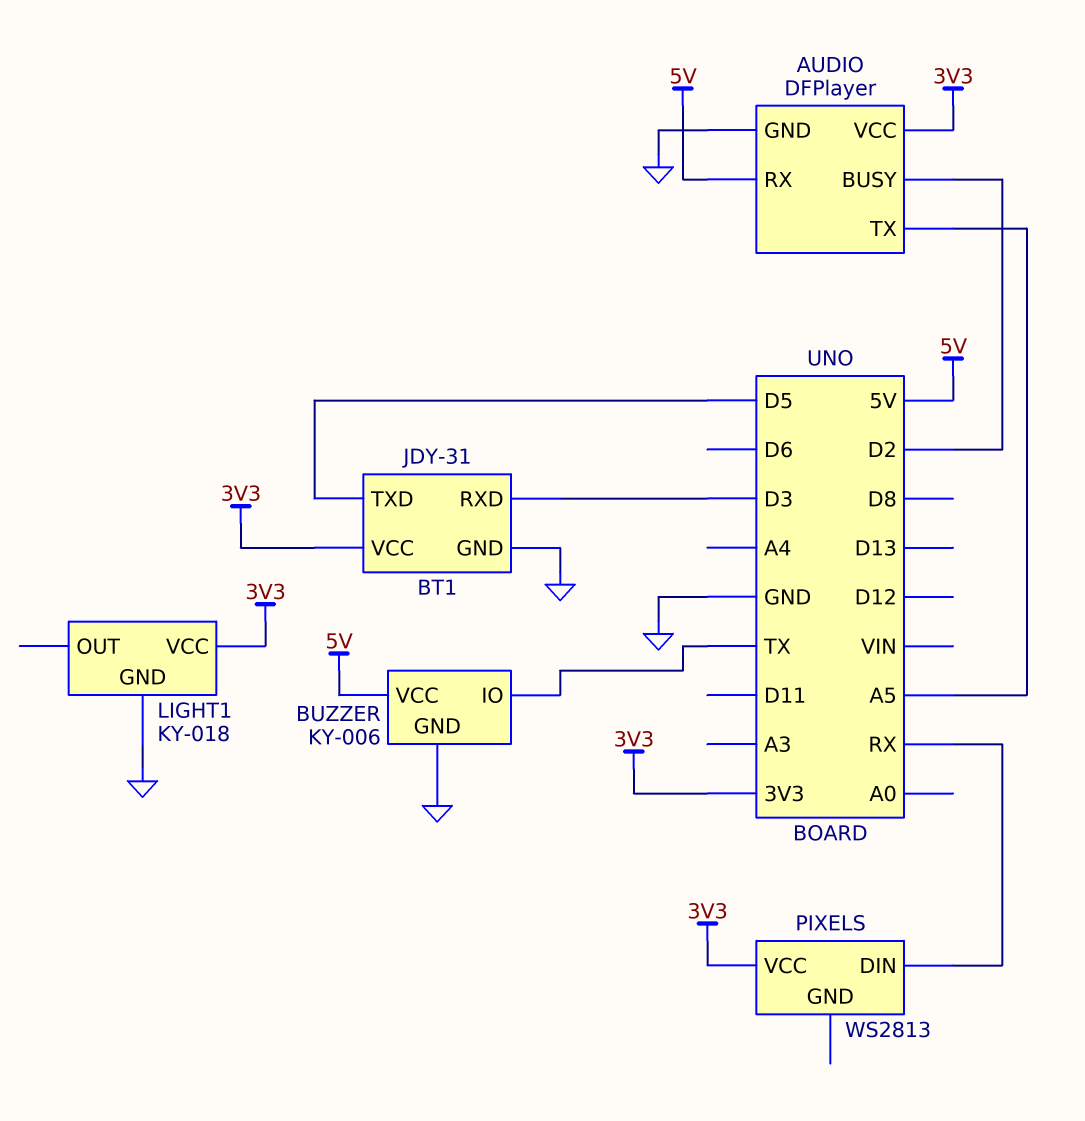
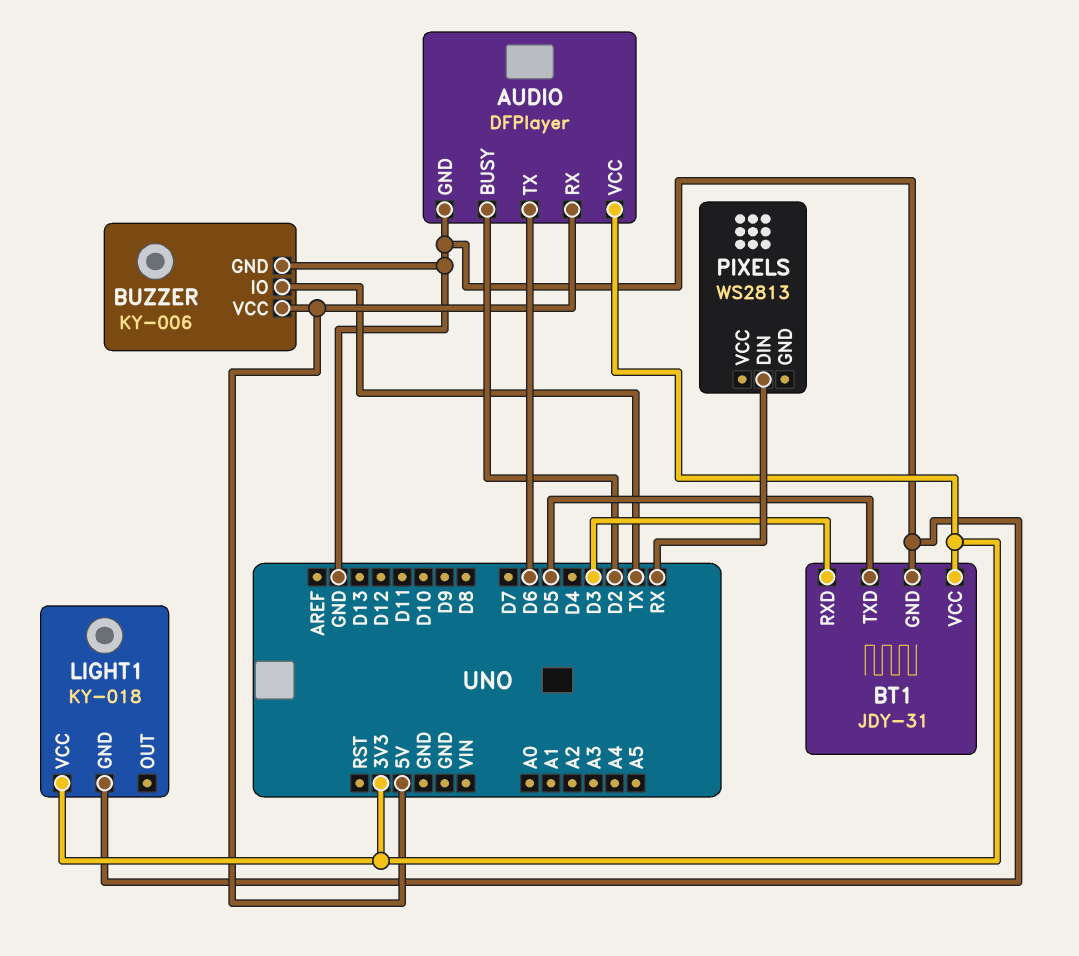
AUDIO pin TX: A5 -> D6
PIXELS pin VCC: 3V3 -> none

